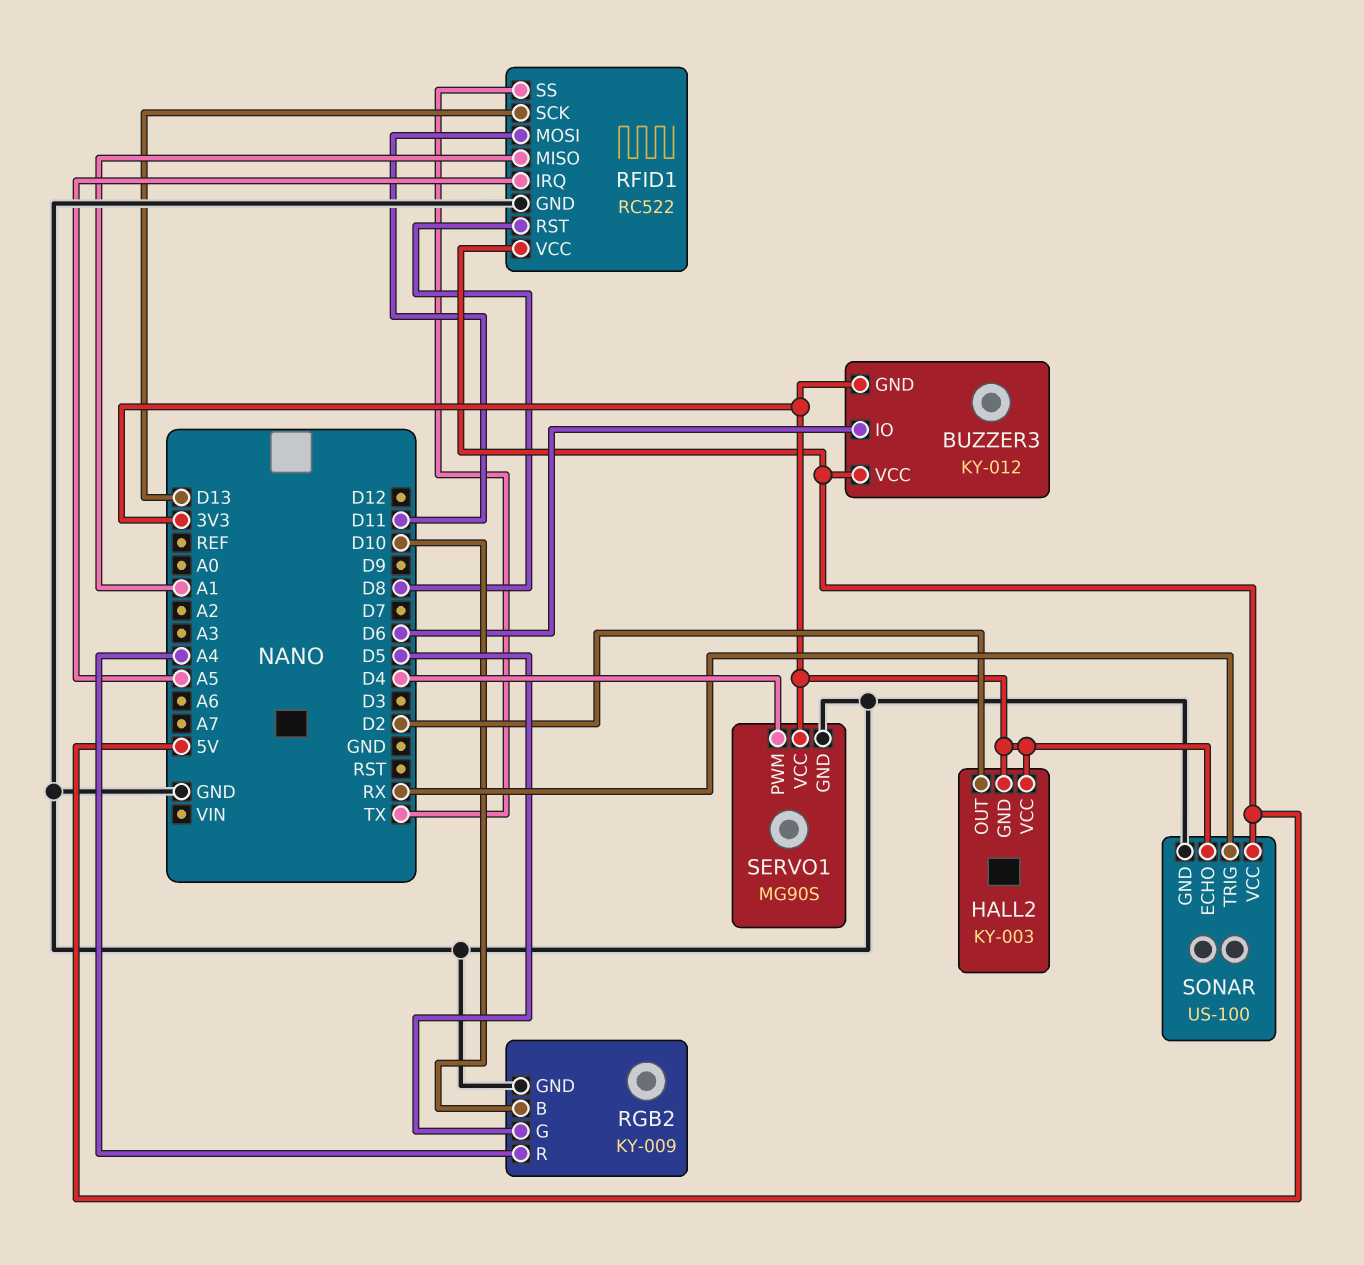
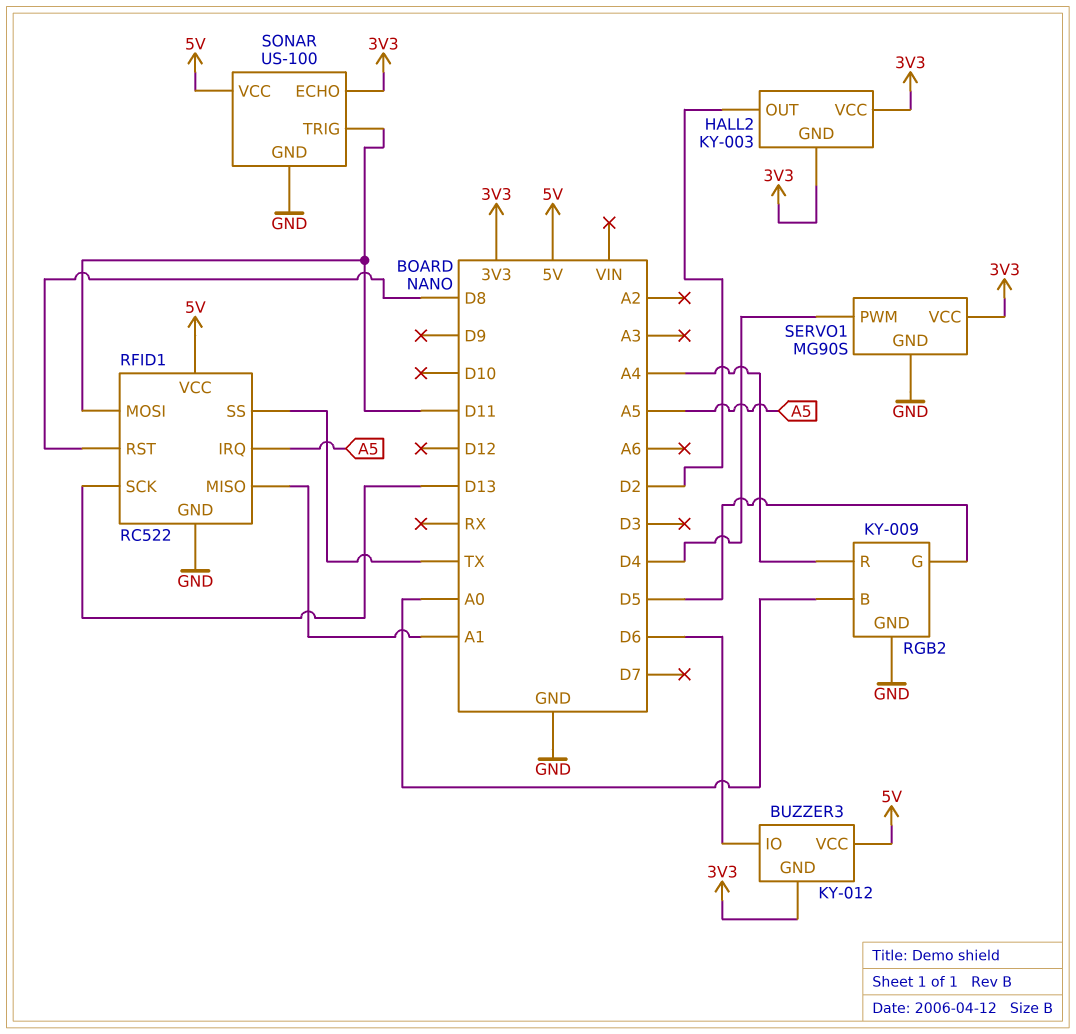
RGB2 pin B: D10 -> A0
SONAR pin TRIG: RX -> D11

